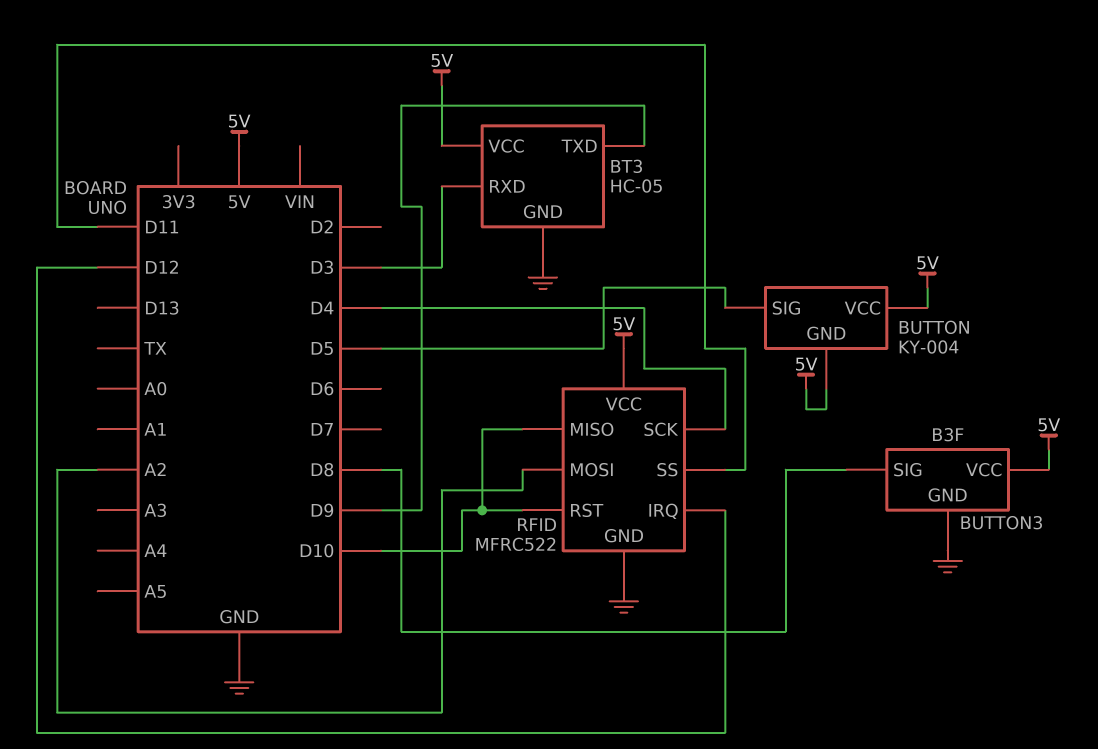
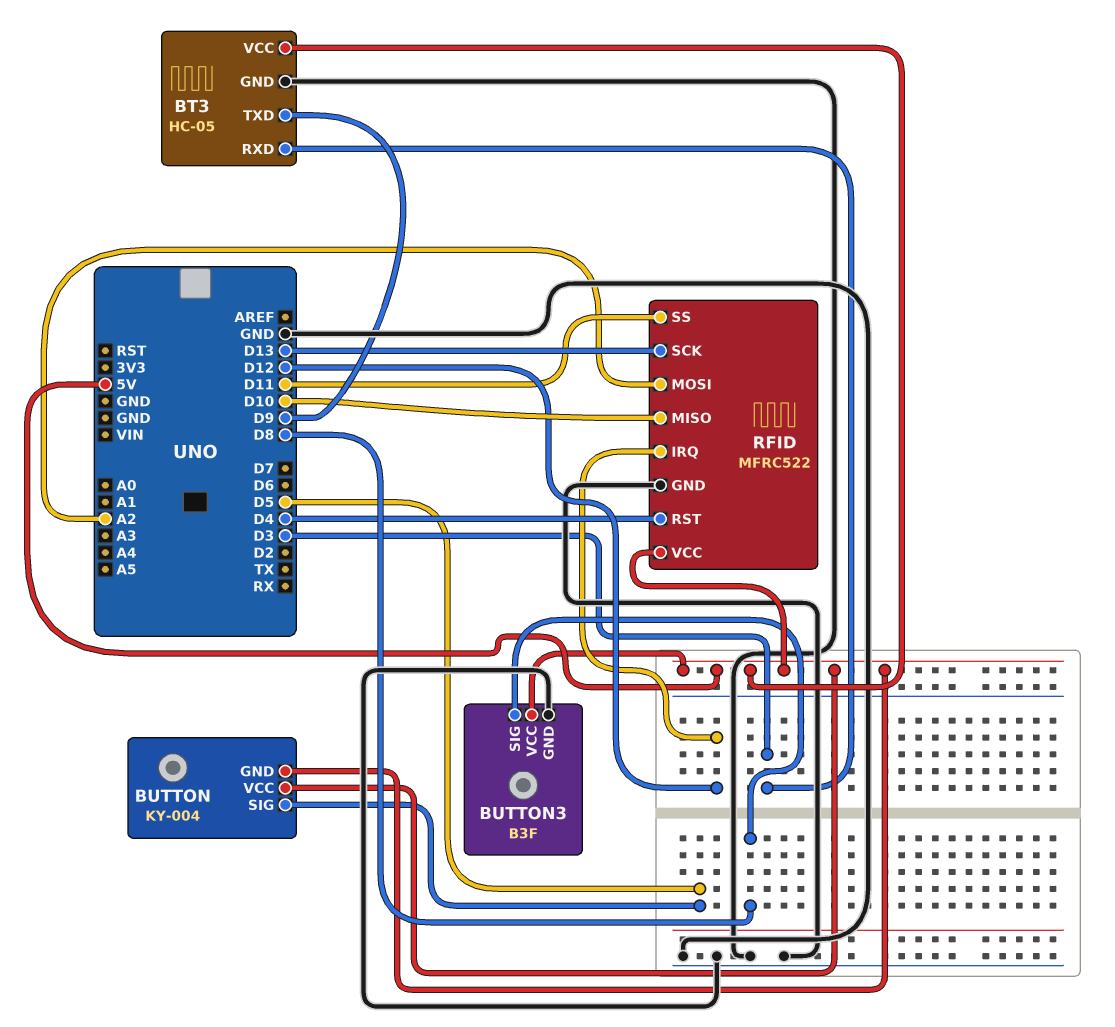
RFID pin RST: D10 -> D4
RFID pin SCK: D4 -> D13

